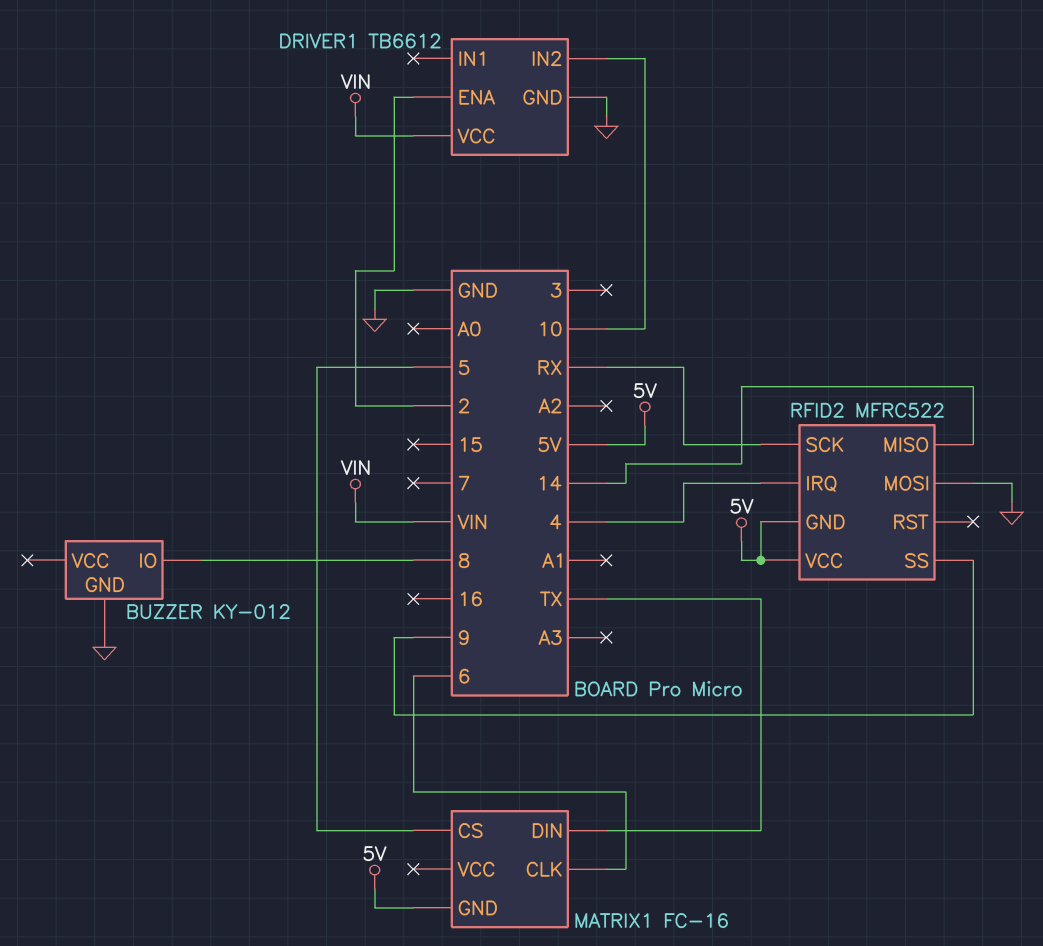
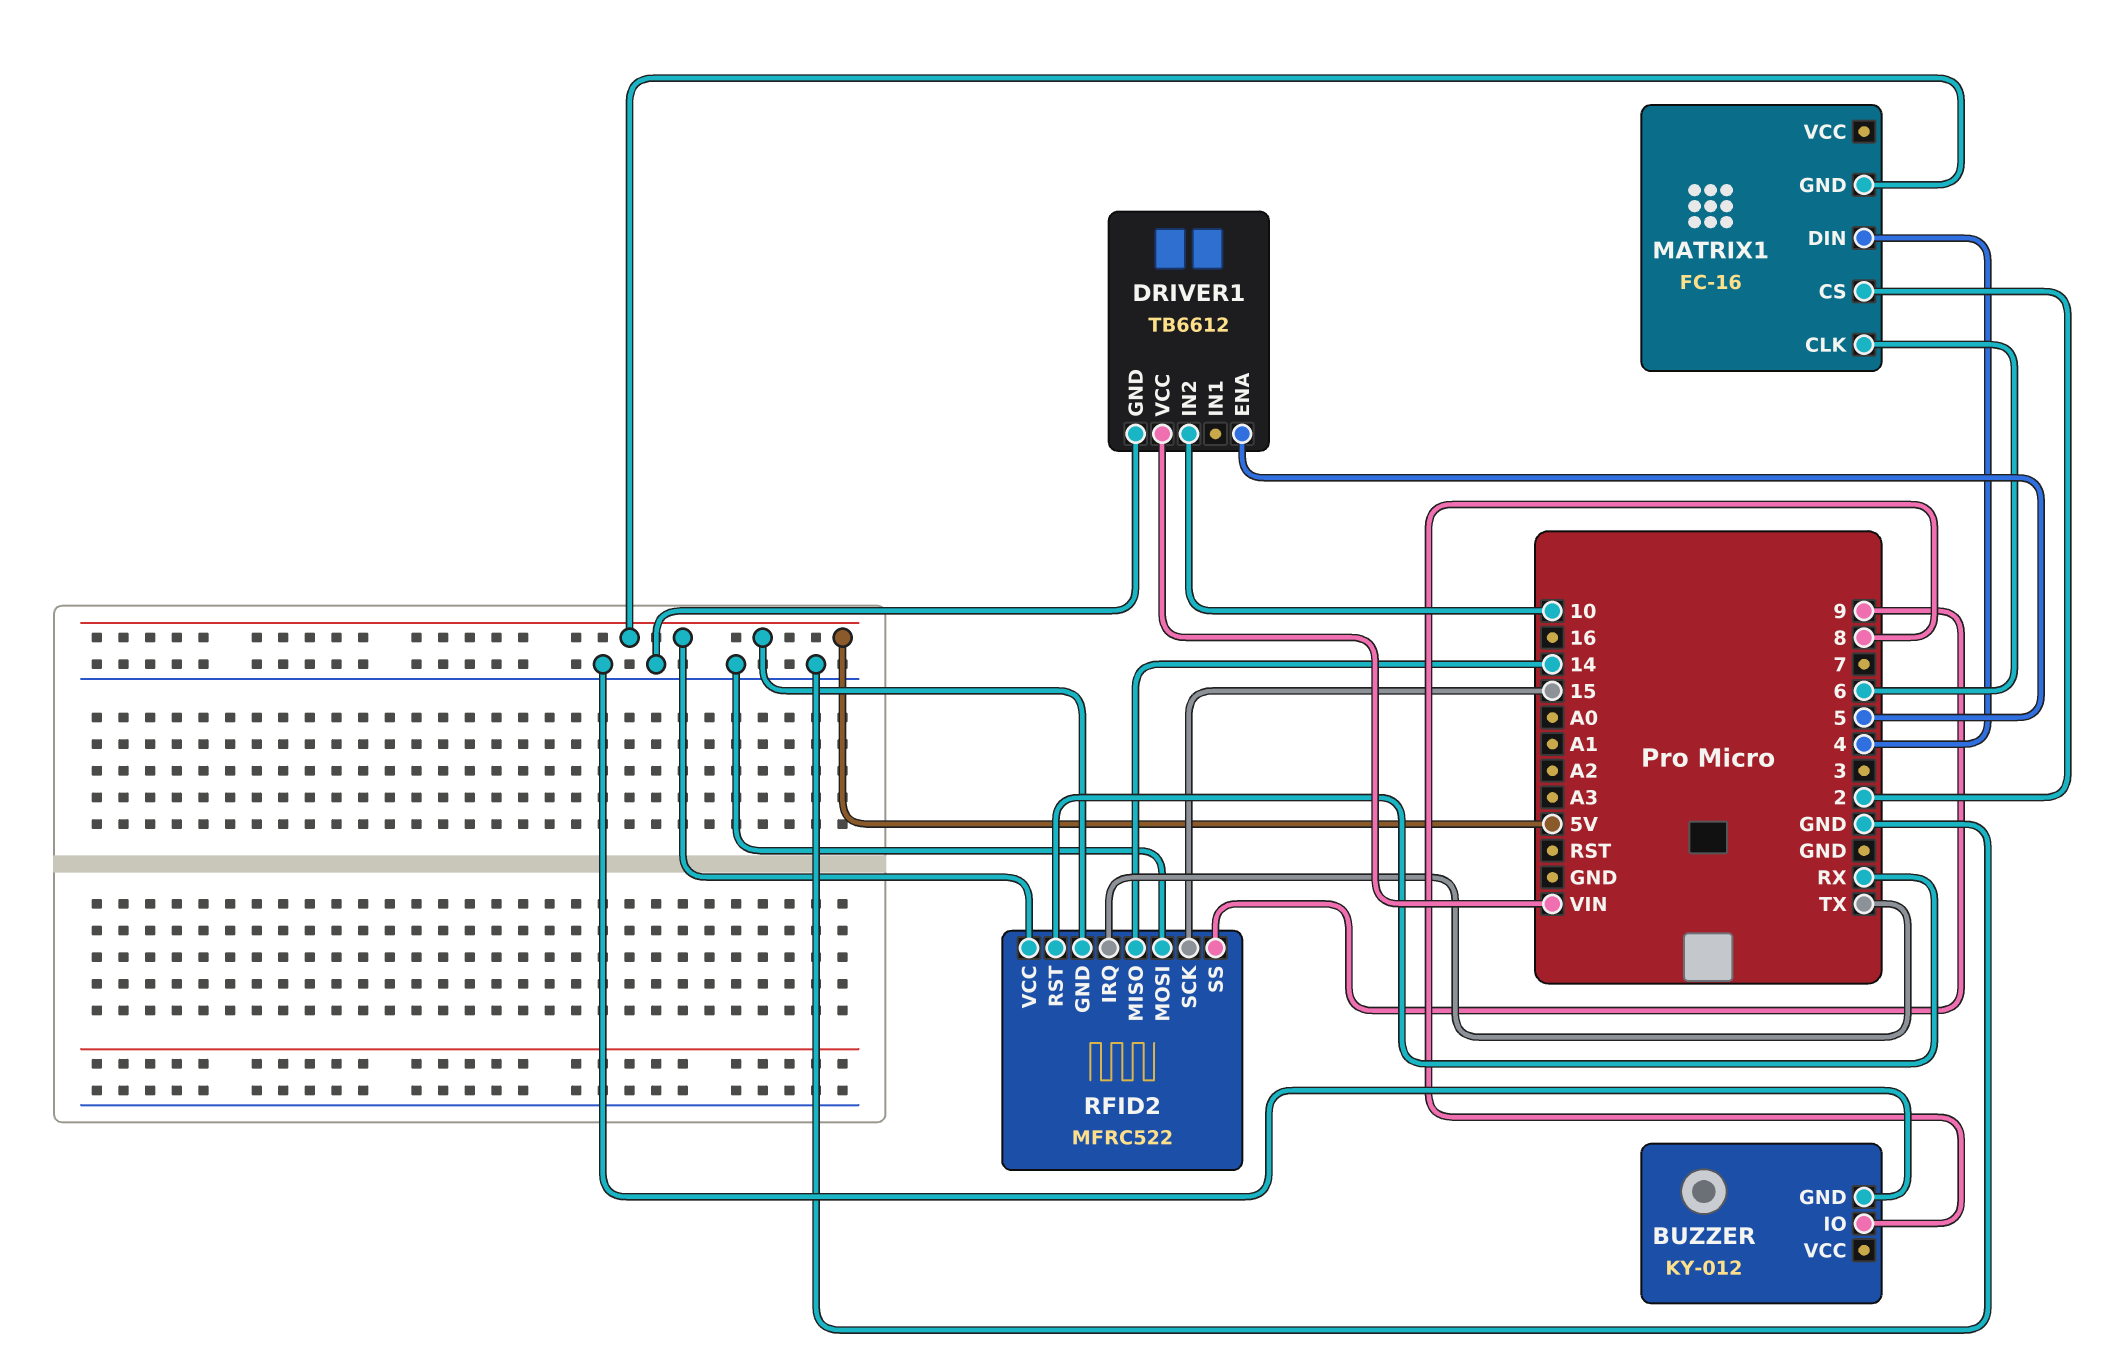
DRIVER1 pin ENA: 2 -> 5
MATRIX1 pin CS: 5 -> 2
MATRIX1 pin DIN: TX -> 4
RFID2 pin IRQ: 4 -> TX
RFID2 pin RST: none -> RX
RFID2 pin SCK: RX -> 15

